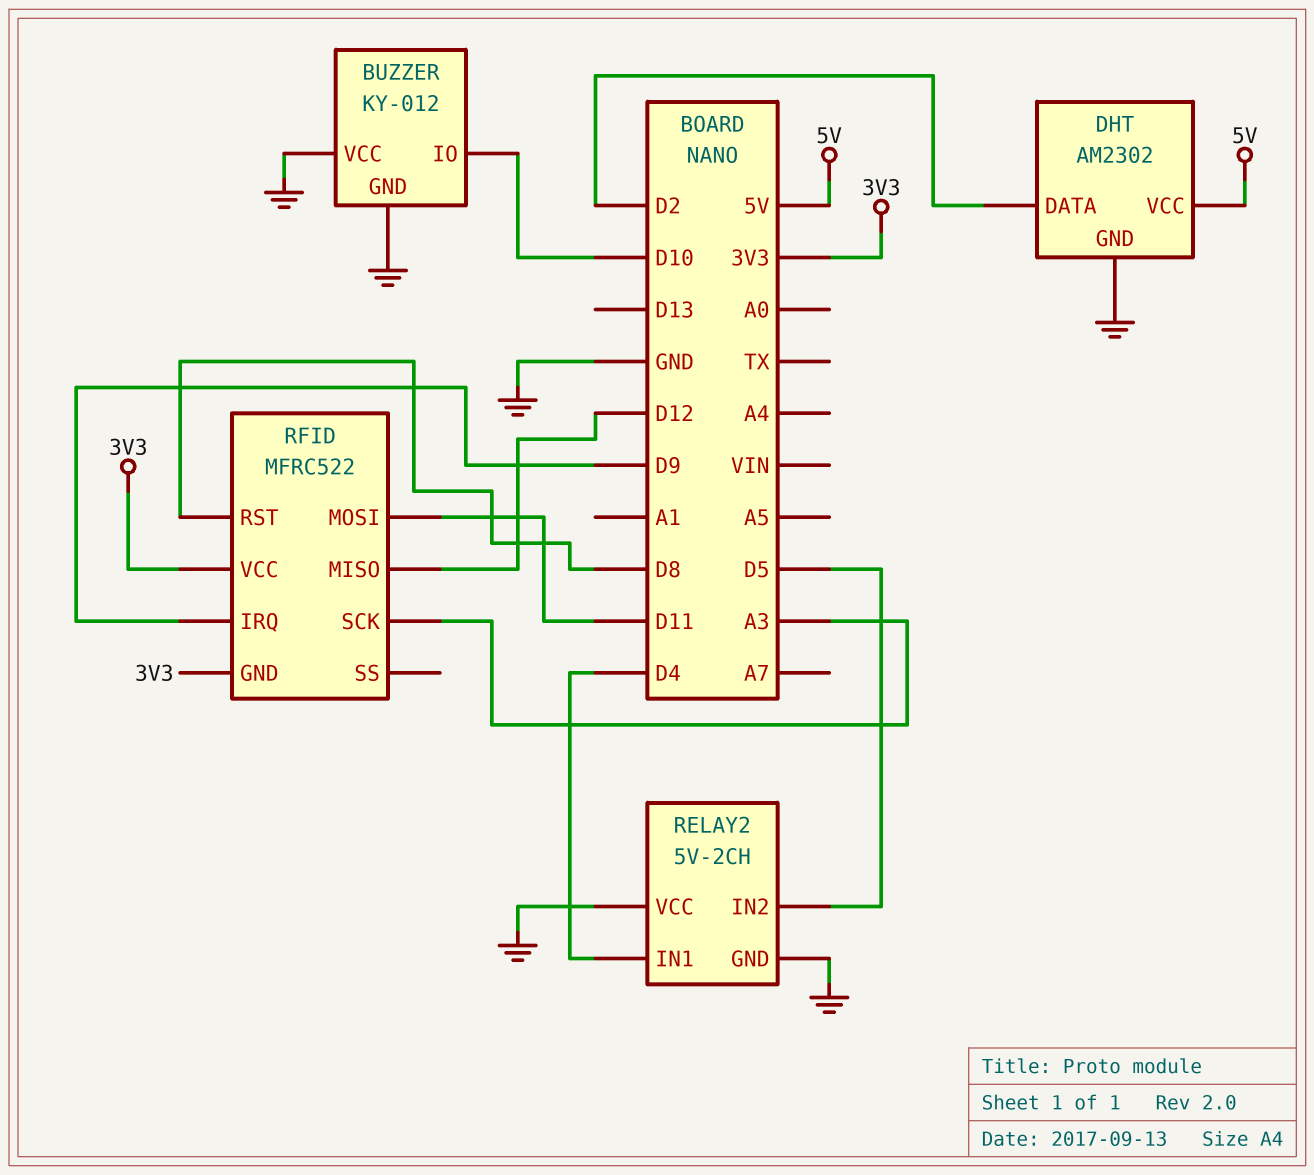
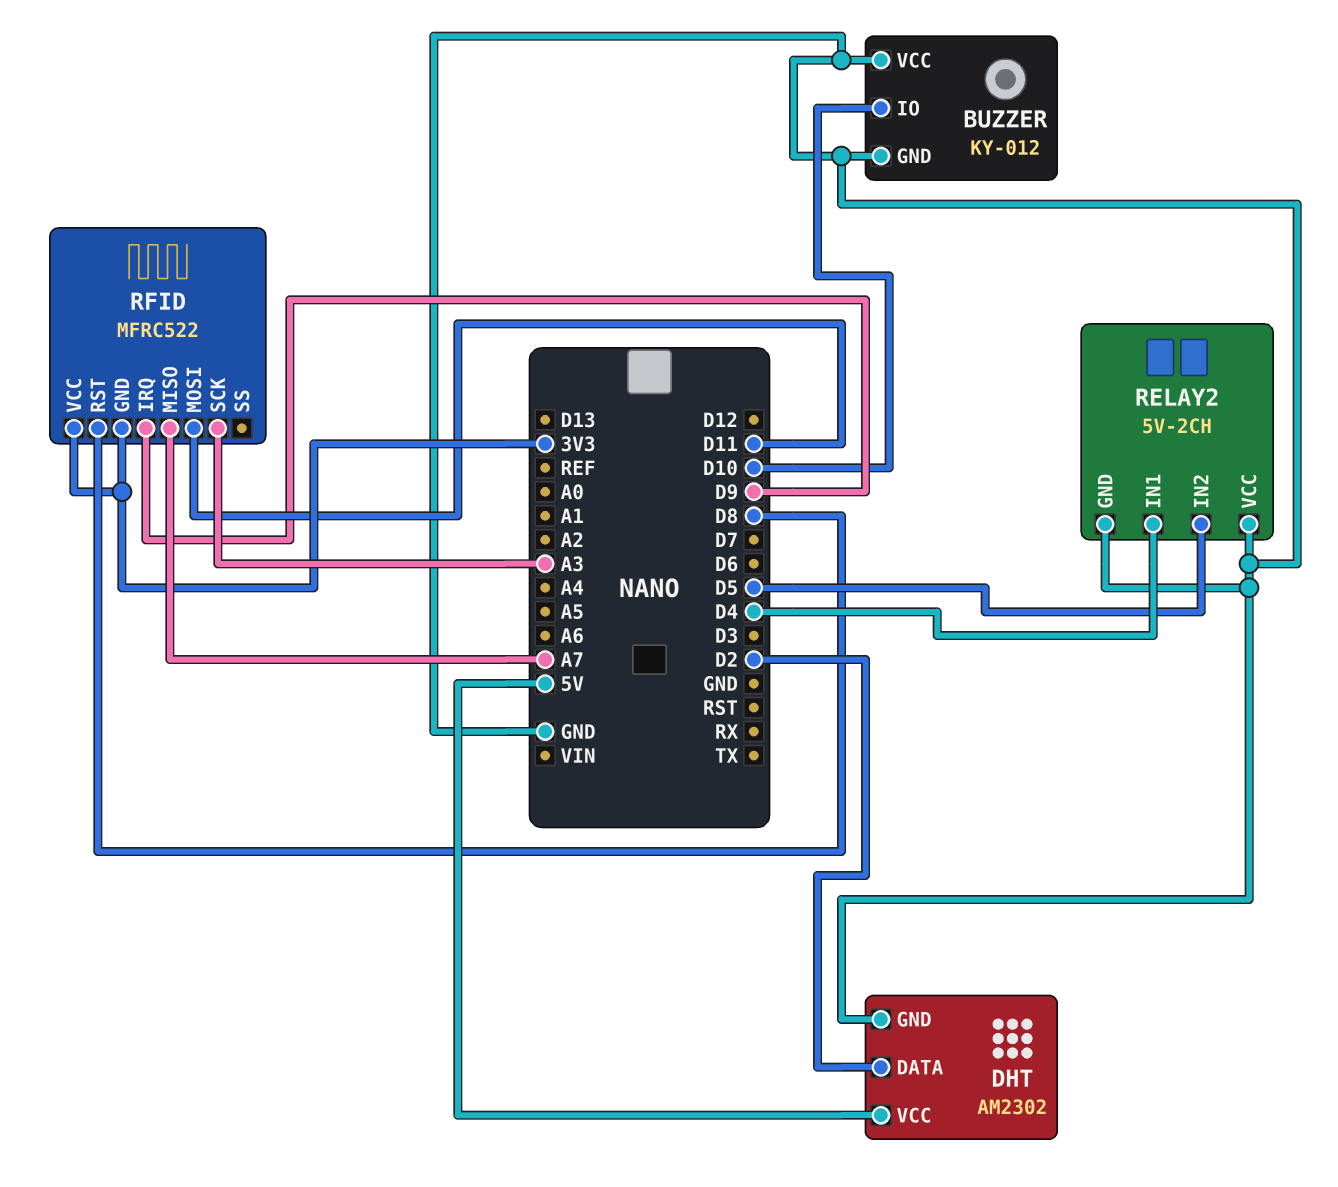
RFID pin MISO: D12 -> A7

